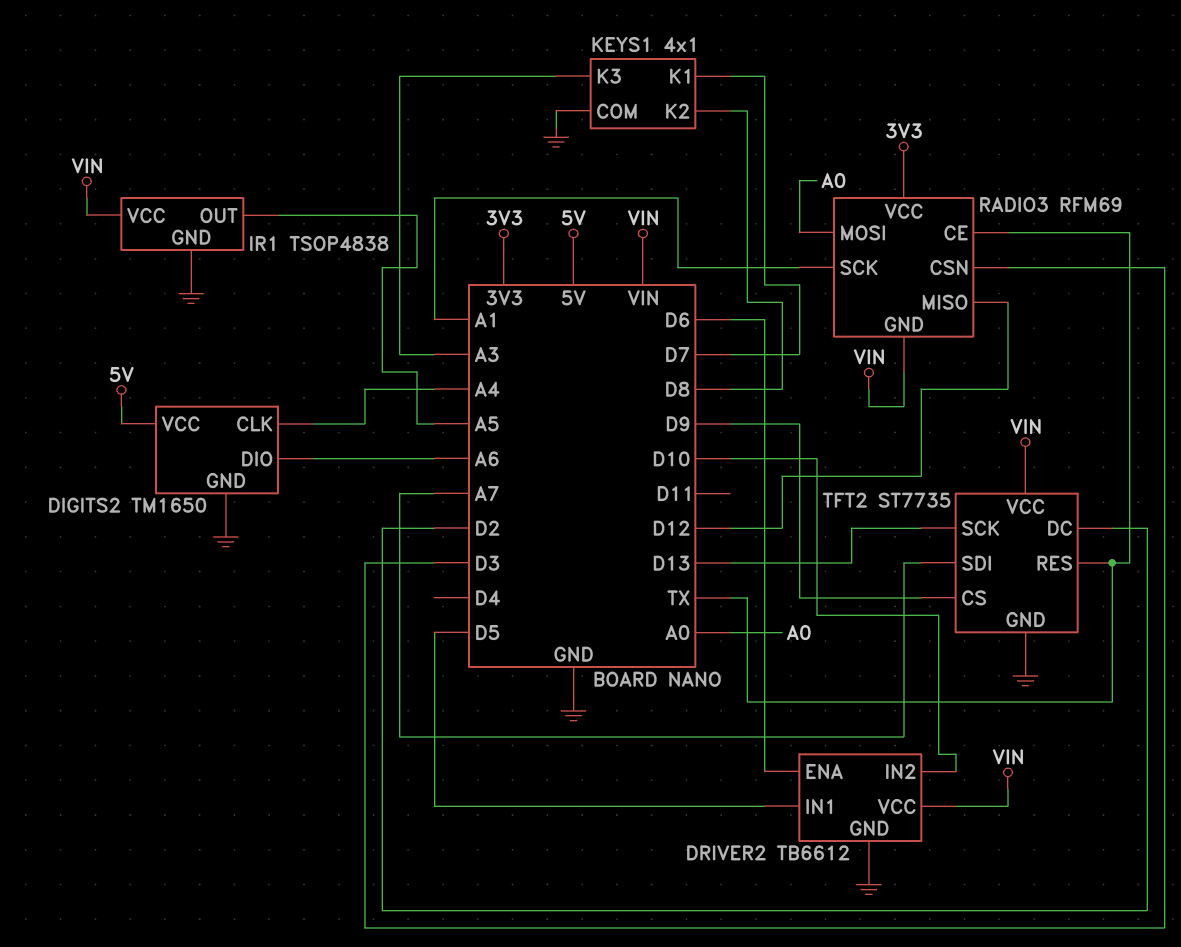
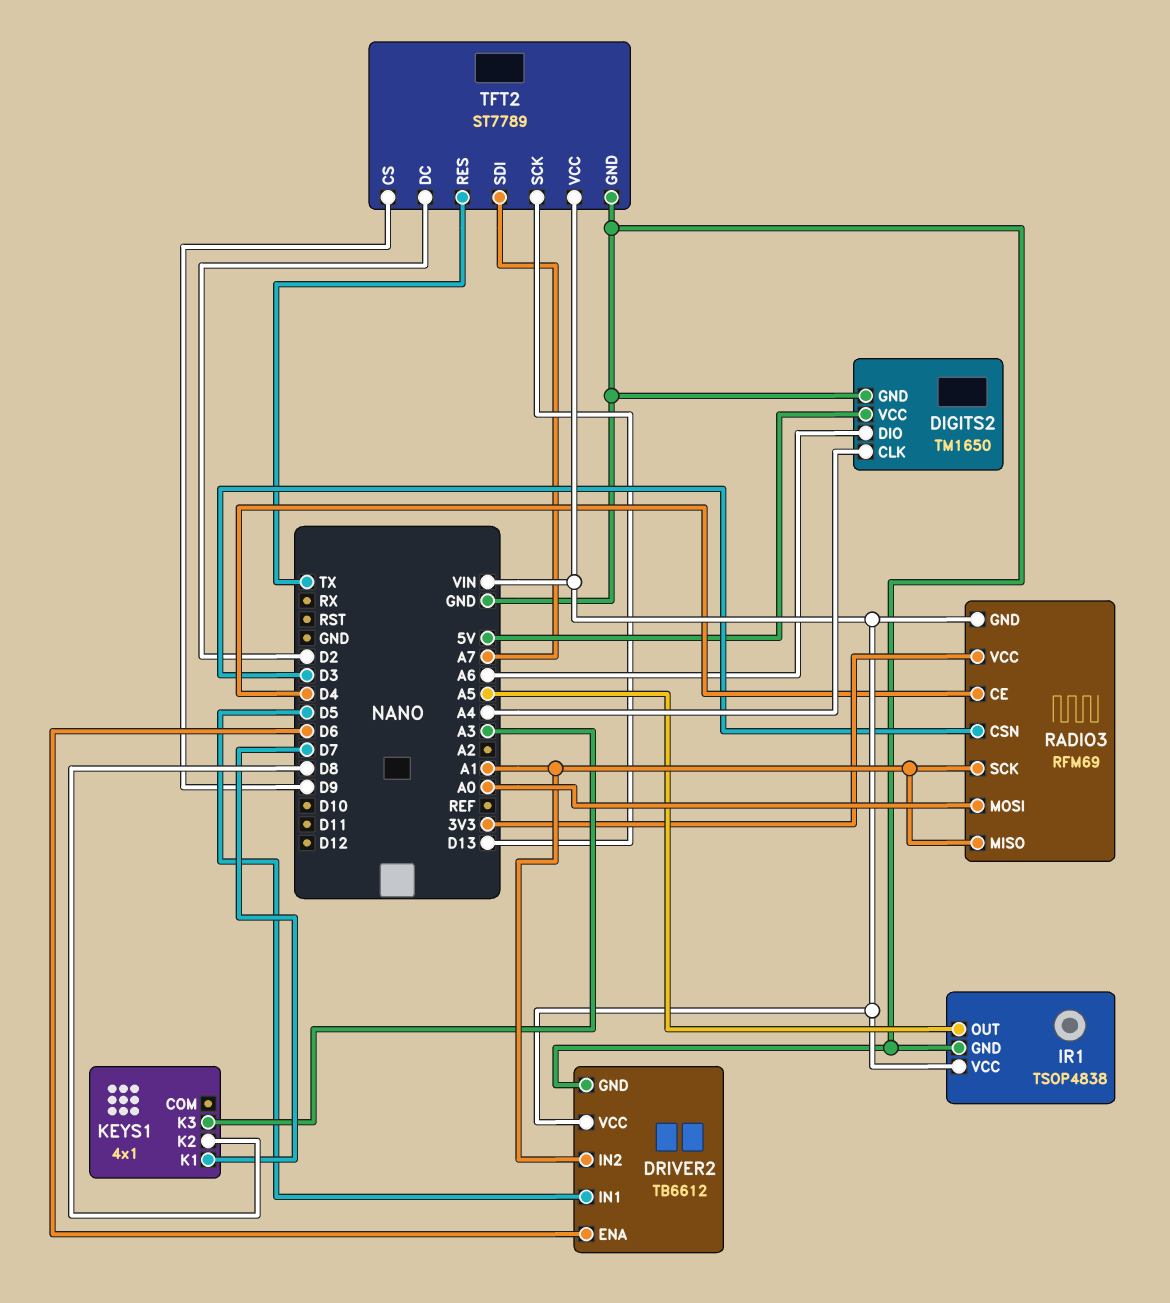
DRIVER2 pin IN2: D10 -> A1
KEYS1 pin COM: GND -> none
RADIO3 pin CE: TX -> D4
RADIO3 pin MISO: D12 -> A1
TFT2: ST7735 -> ST7789

